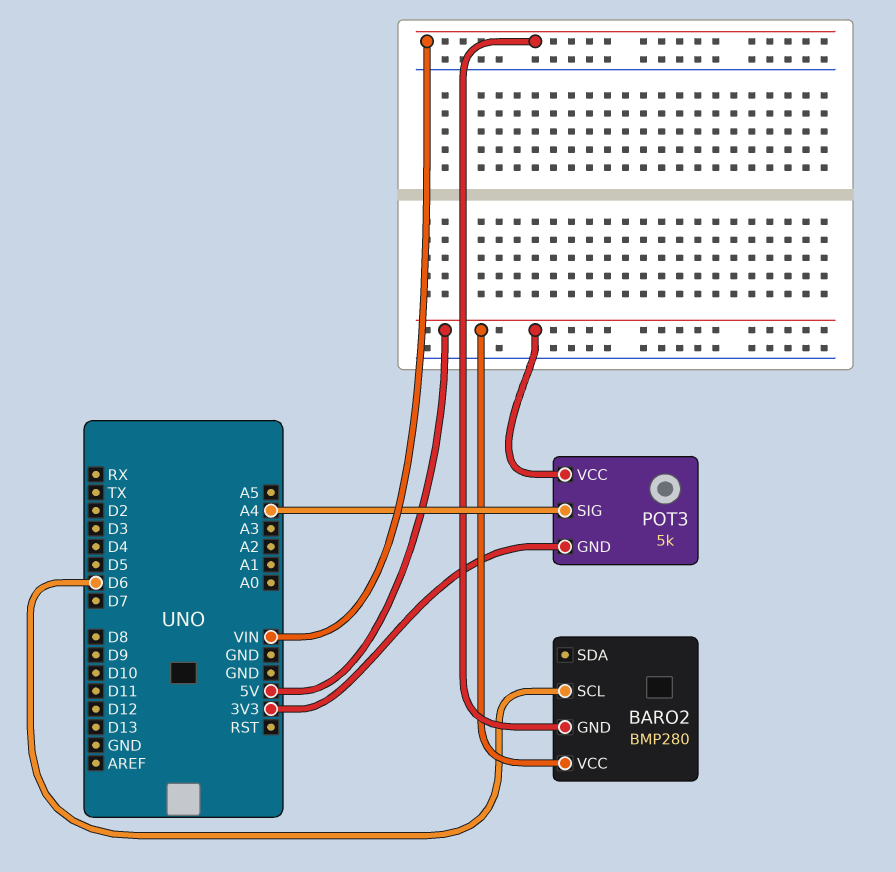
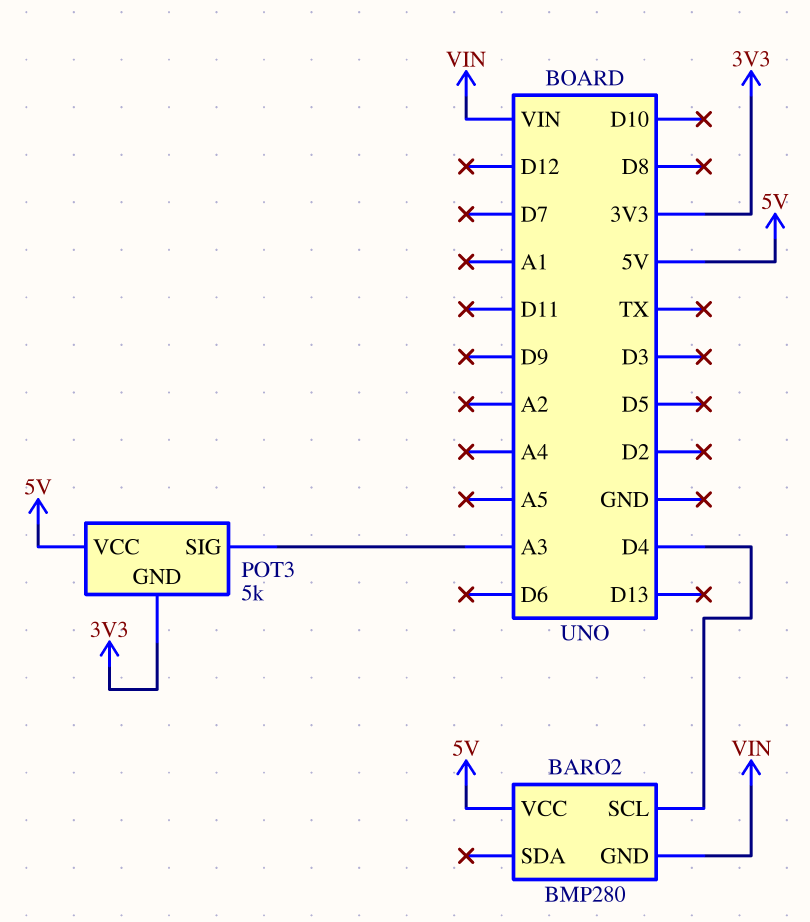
BARO2 pin SCL: D6 -> D4
POT3 pin SIG: A4 -> A3

